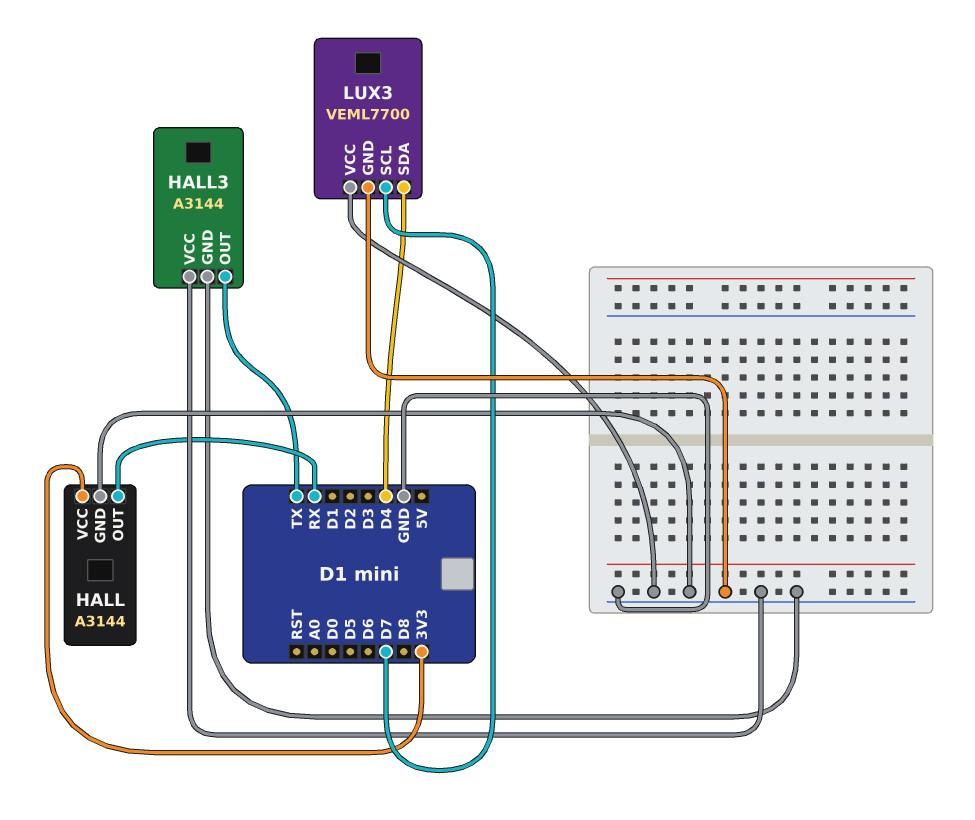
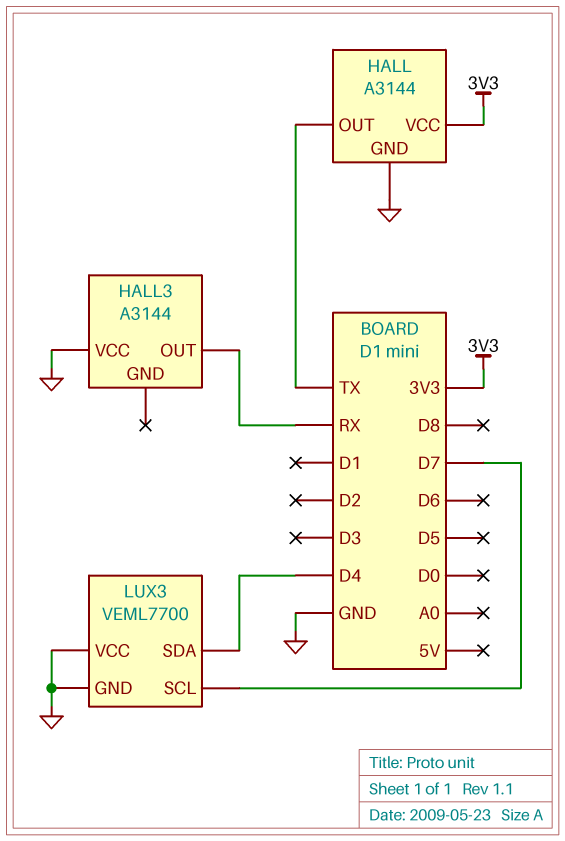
HALL pin OUT: RX -> TX
HALL3 pin GND: GND -> none
HALL3 pin OUT: TX -> RX

